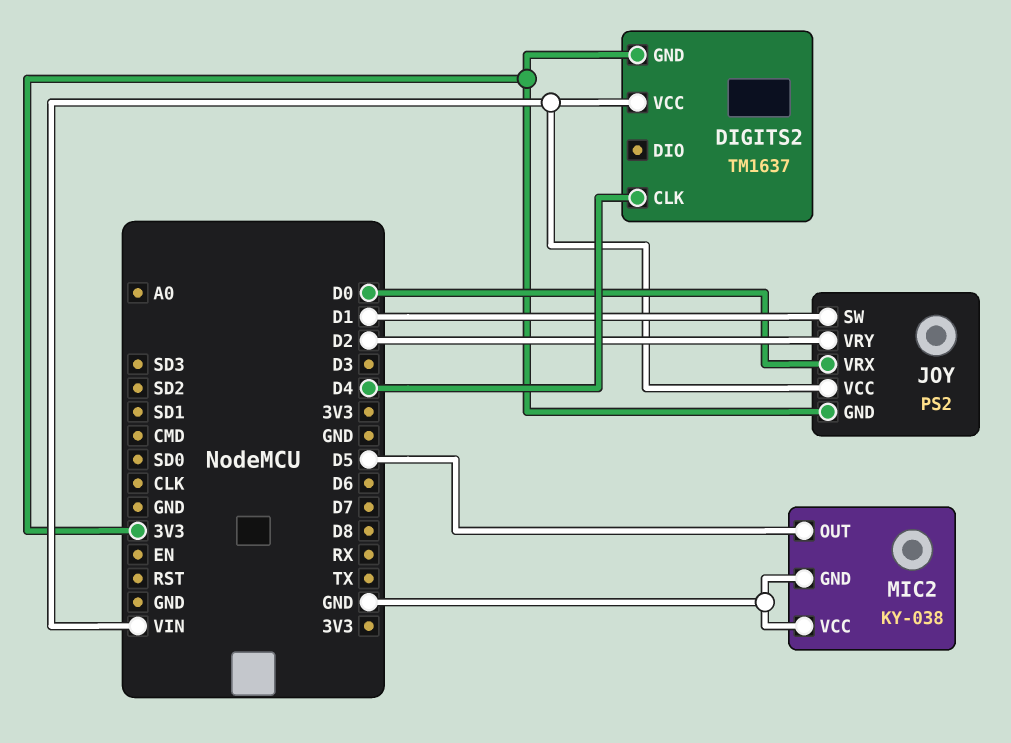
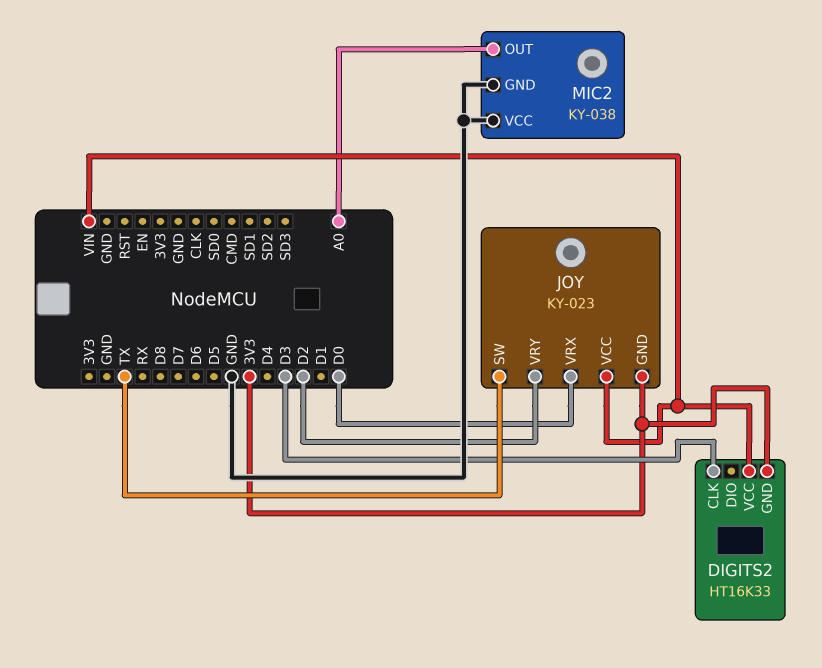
DIGITS2: TM1637 -> HT16K33
DIGITS2 pin CLK: D4 -> D3
JOY: PS2 -> KY-023
JOY pin SW: D1 -> TX
MIC2 pin OUT: D5 -> A0

